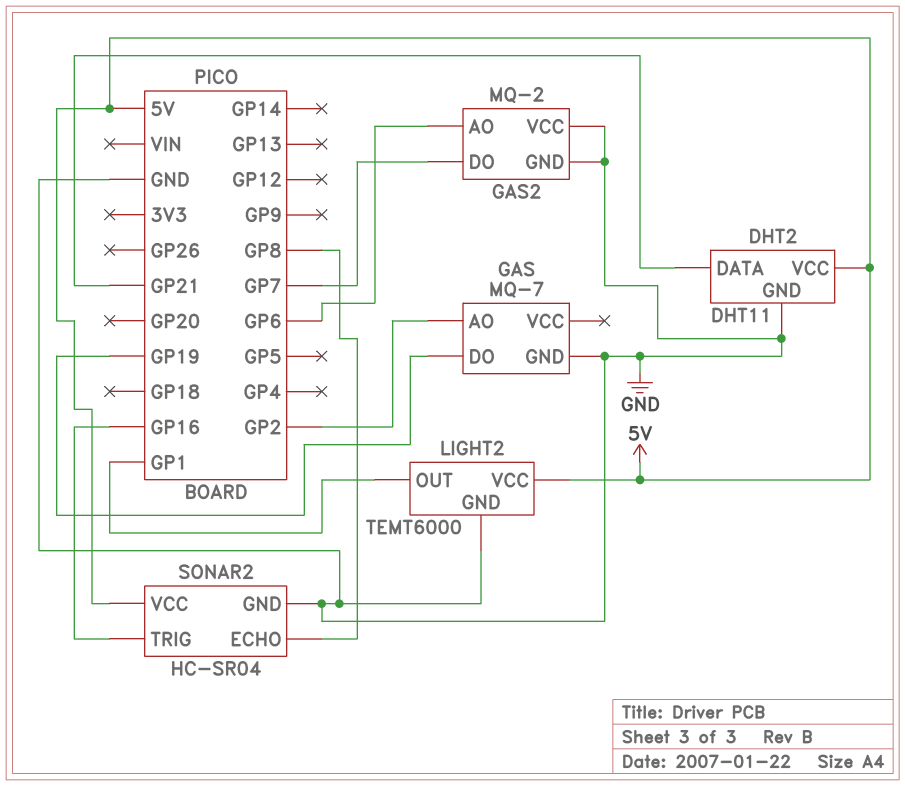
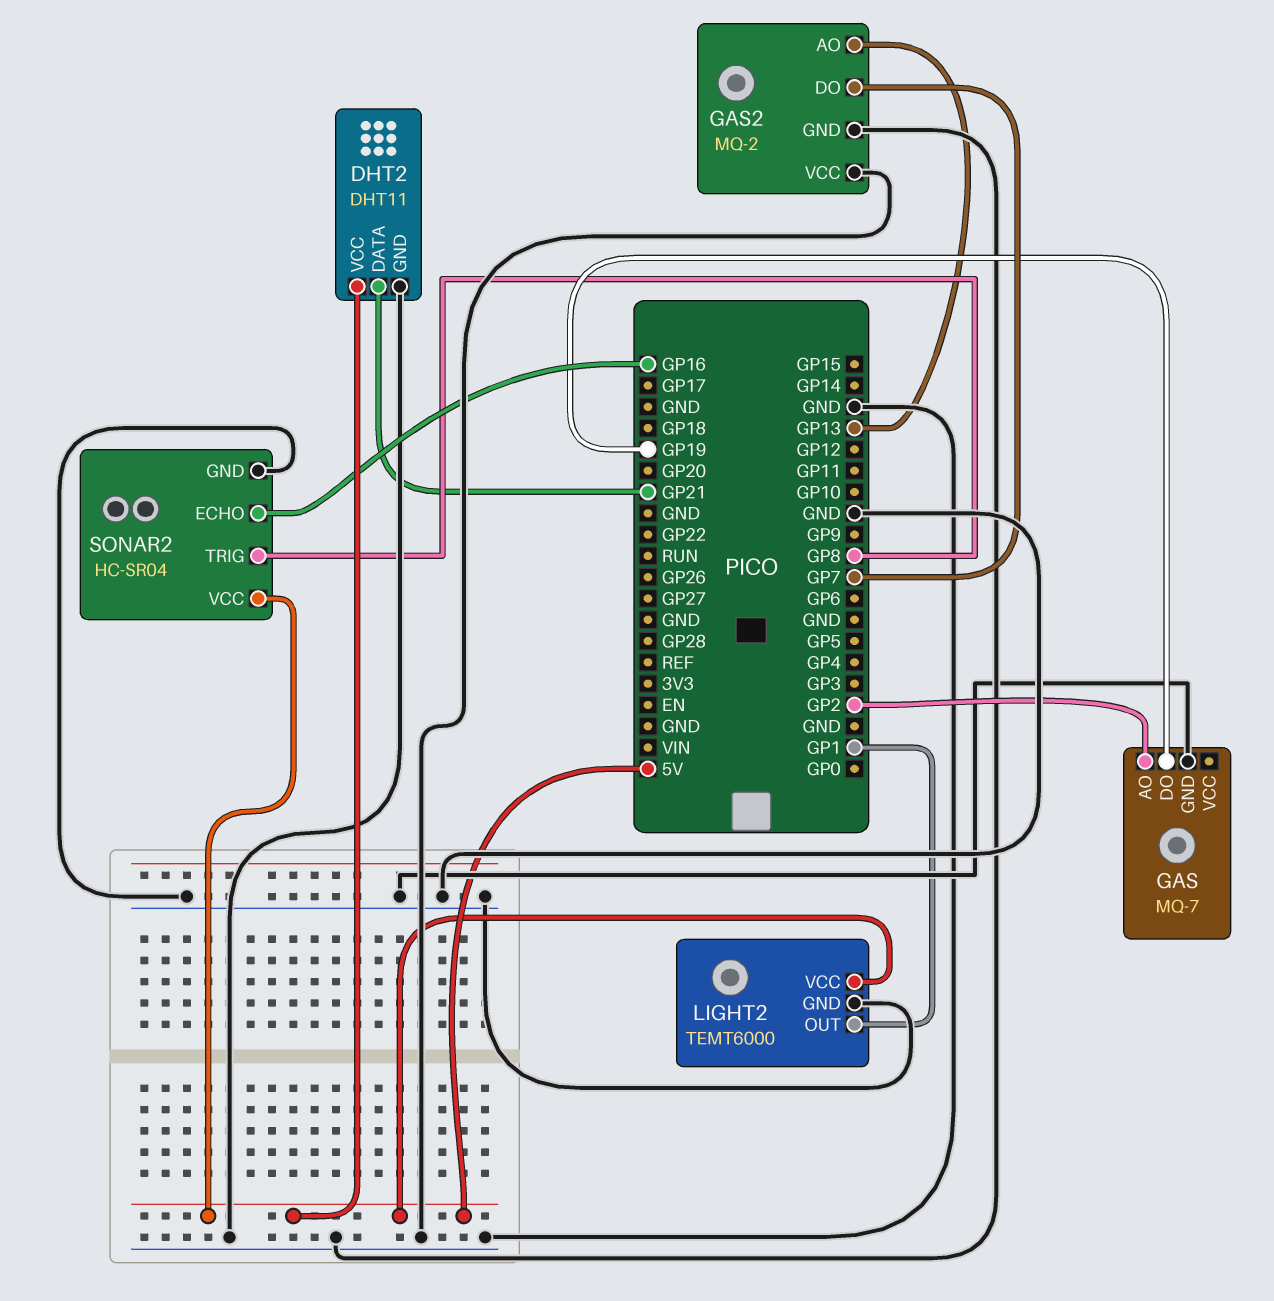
GAS2 pin AO: GP6 -> GP13
SONAR2 pin ECHO: GP8 -> GP16
SONAR2 pin TRIG: GP16 -> GP8

